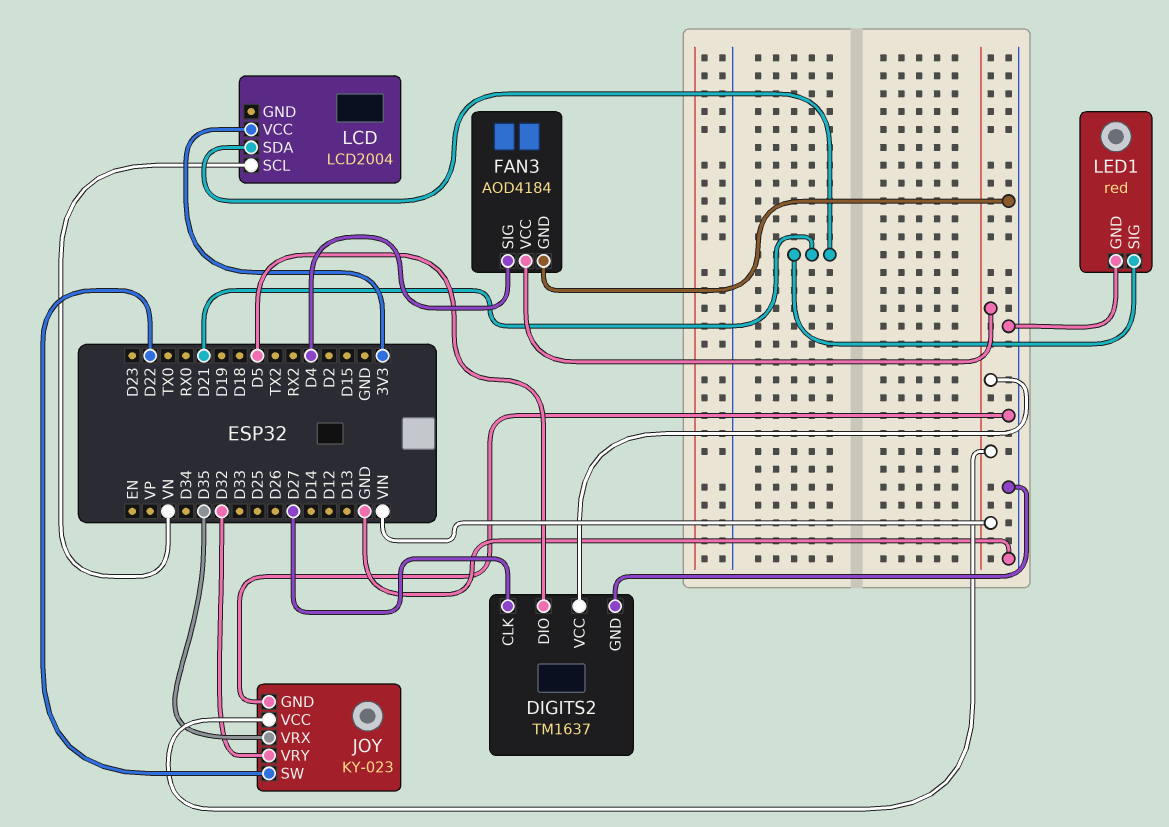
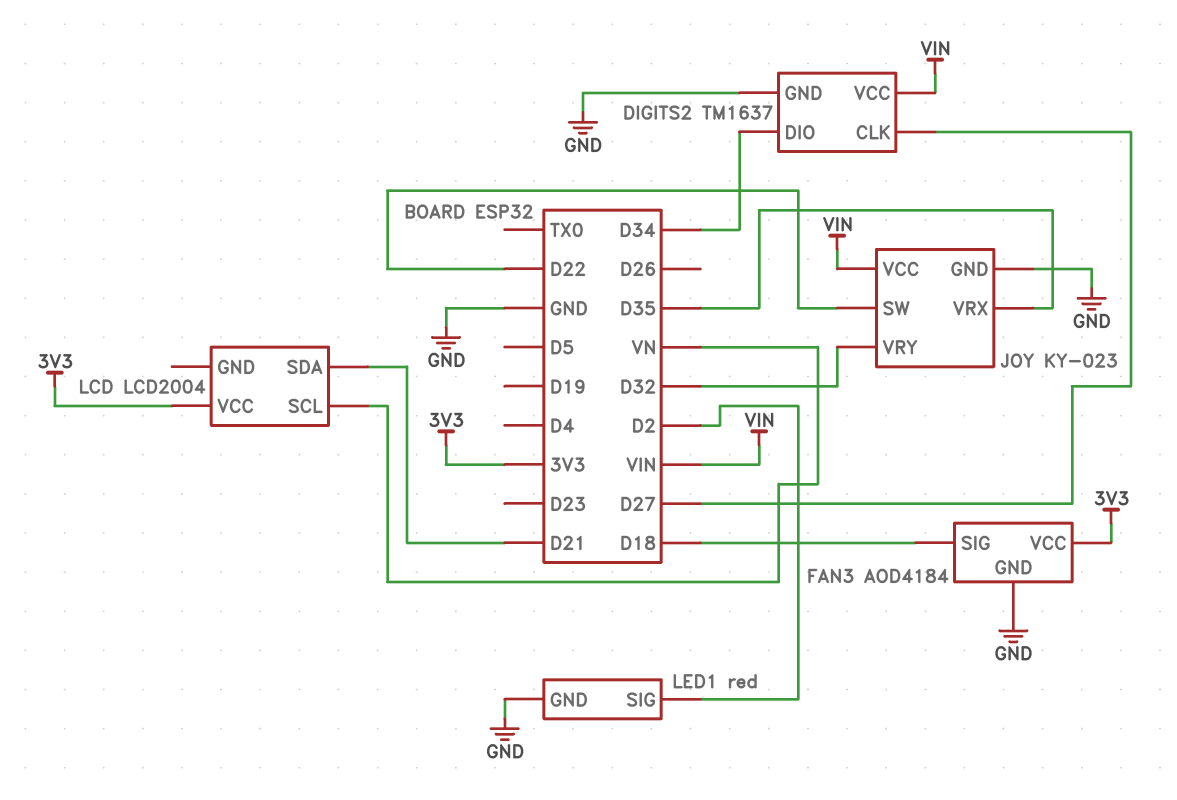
DIGITS2 pin DIO: D5 -> D34
FAN3 pin SIG: D4 -> D18
FAN3 pin VCC: VIN -> 3V3
LED1 pin SIG: D21 -> D2

